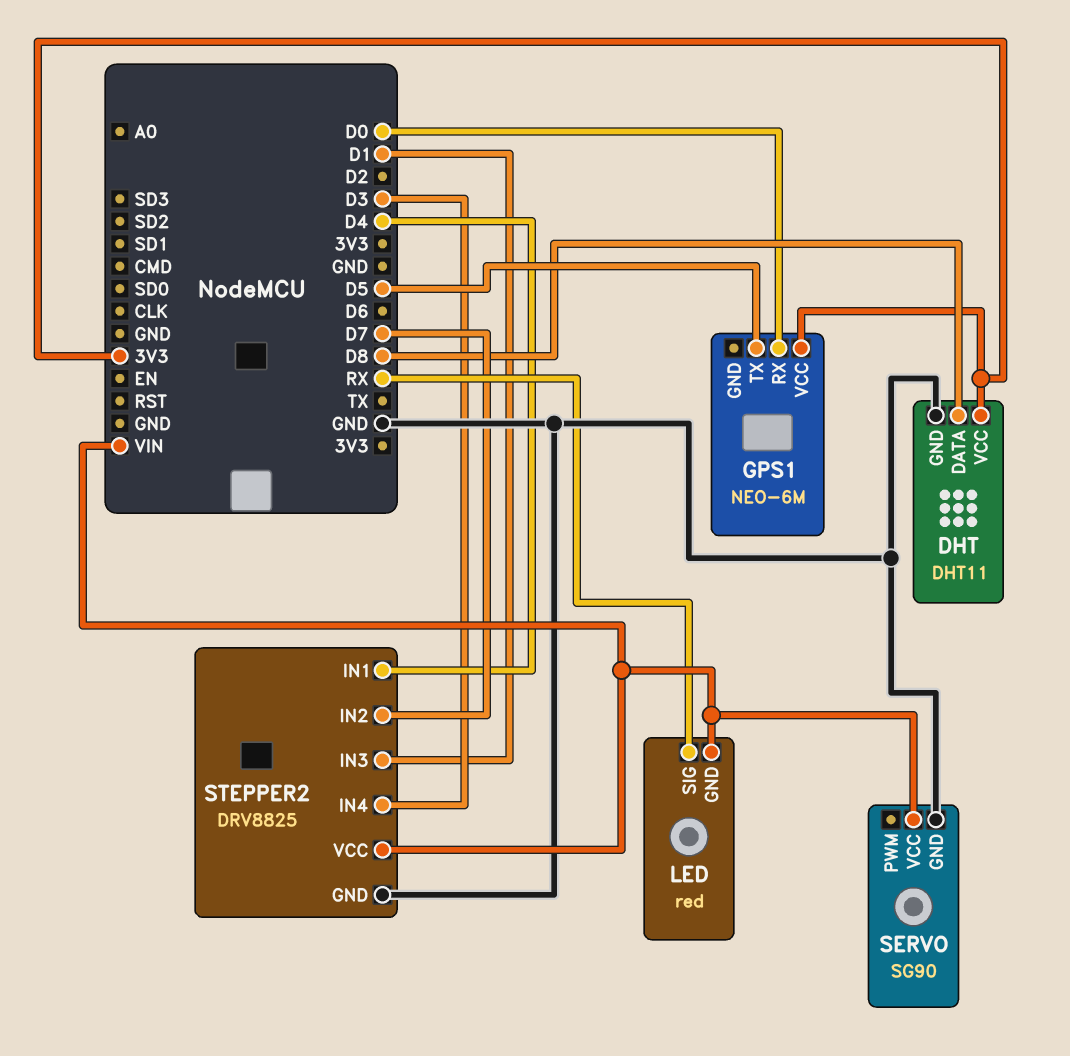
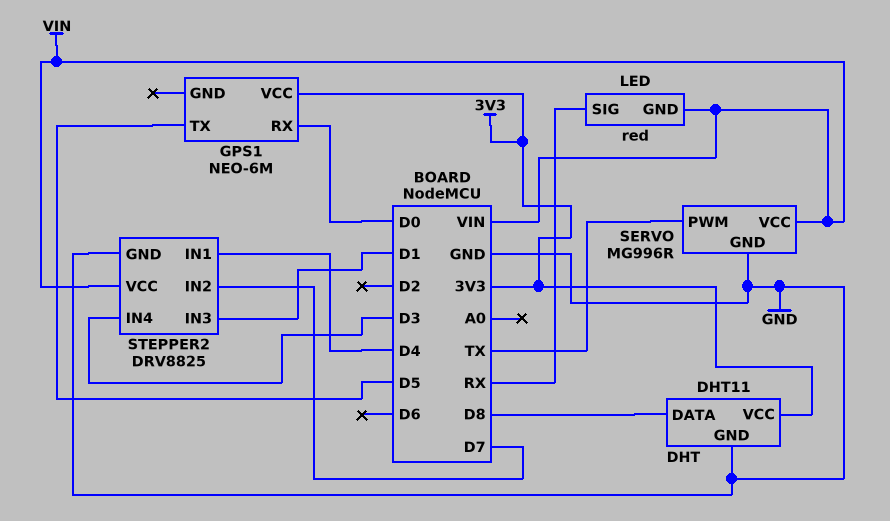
SERVO: SG90 -> MG996R
SERVO pin PWM: none -> TX

